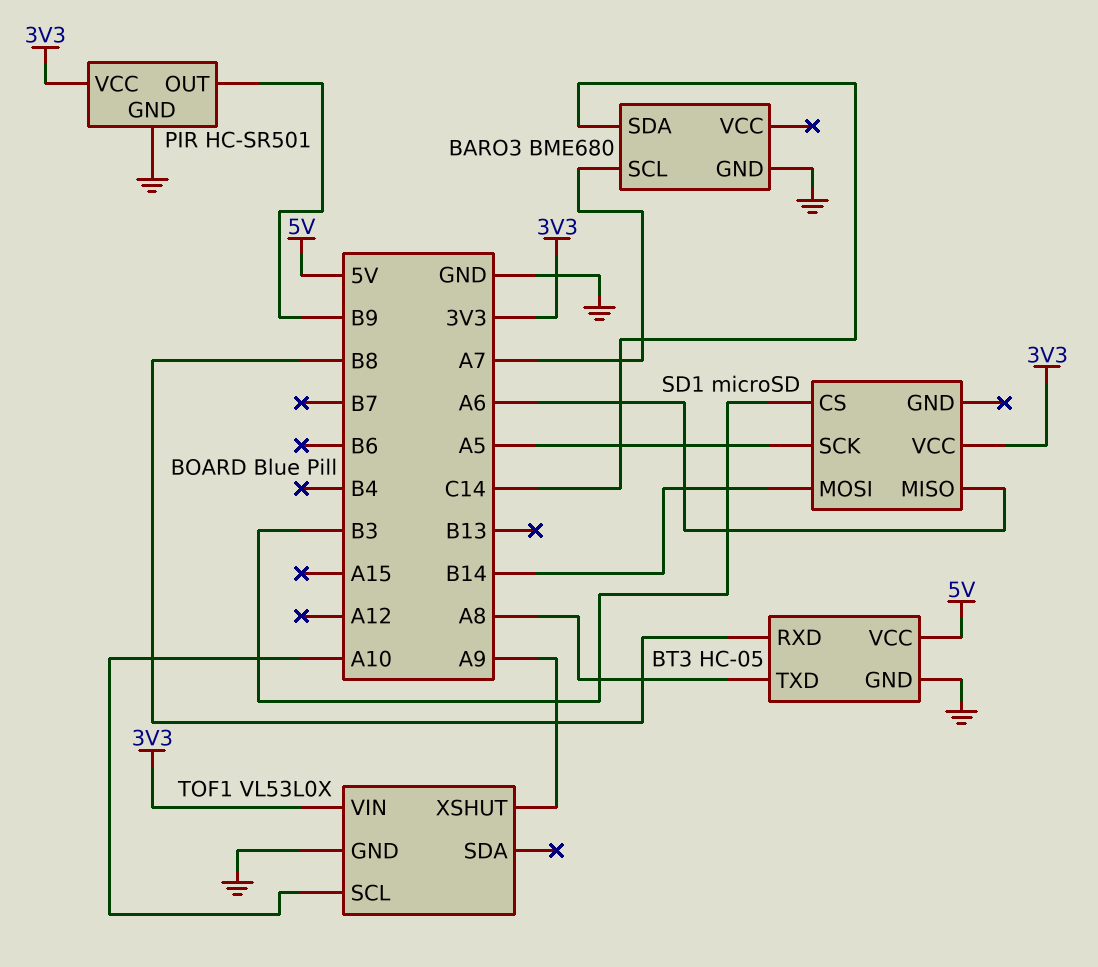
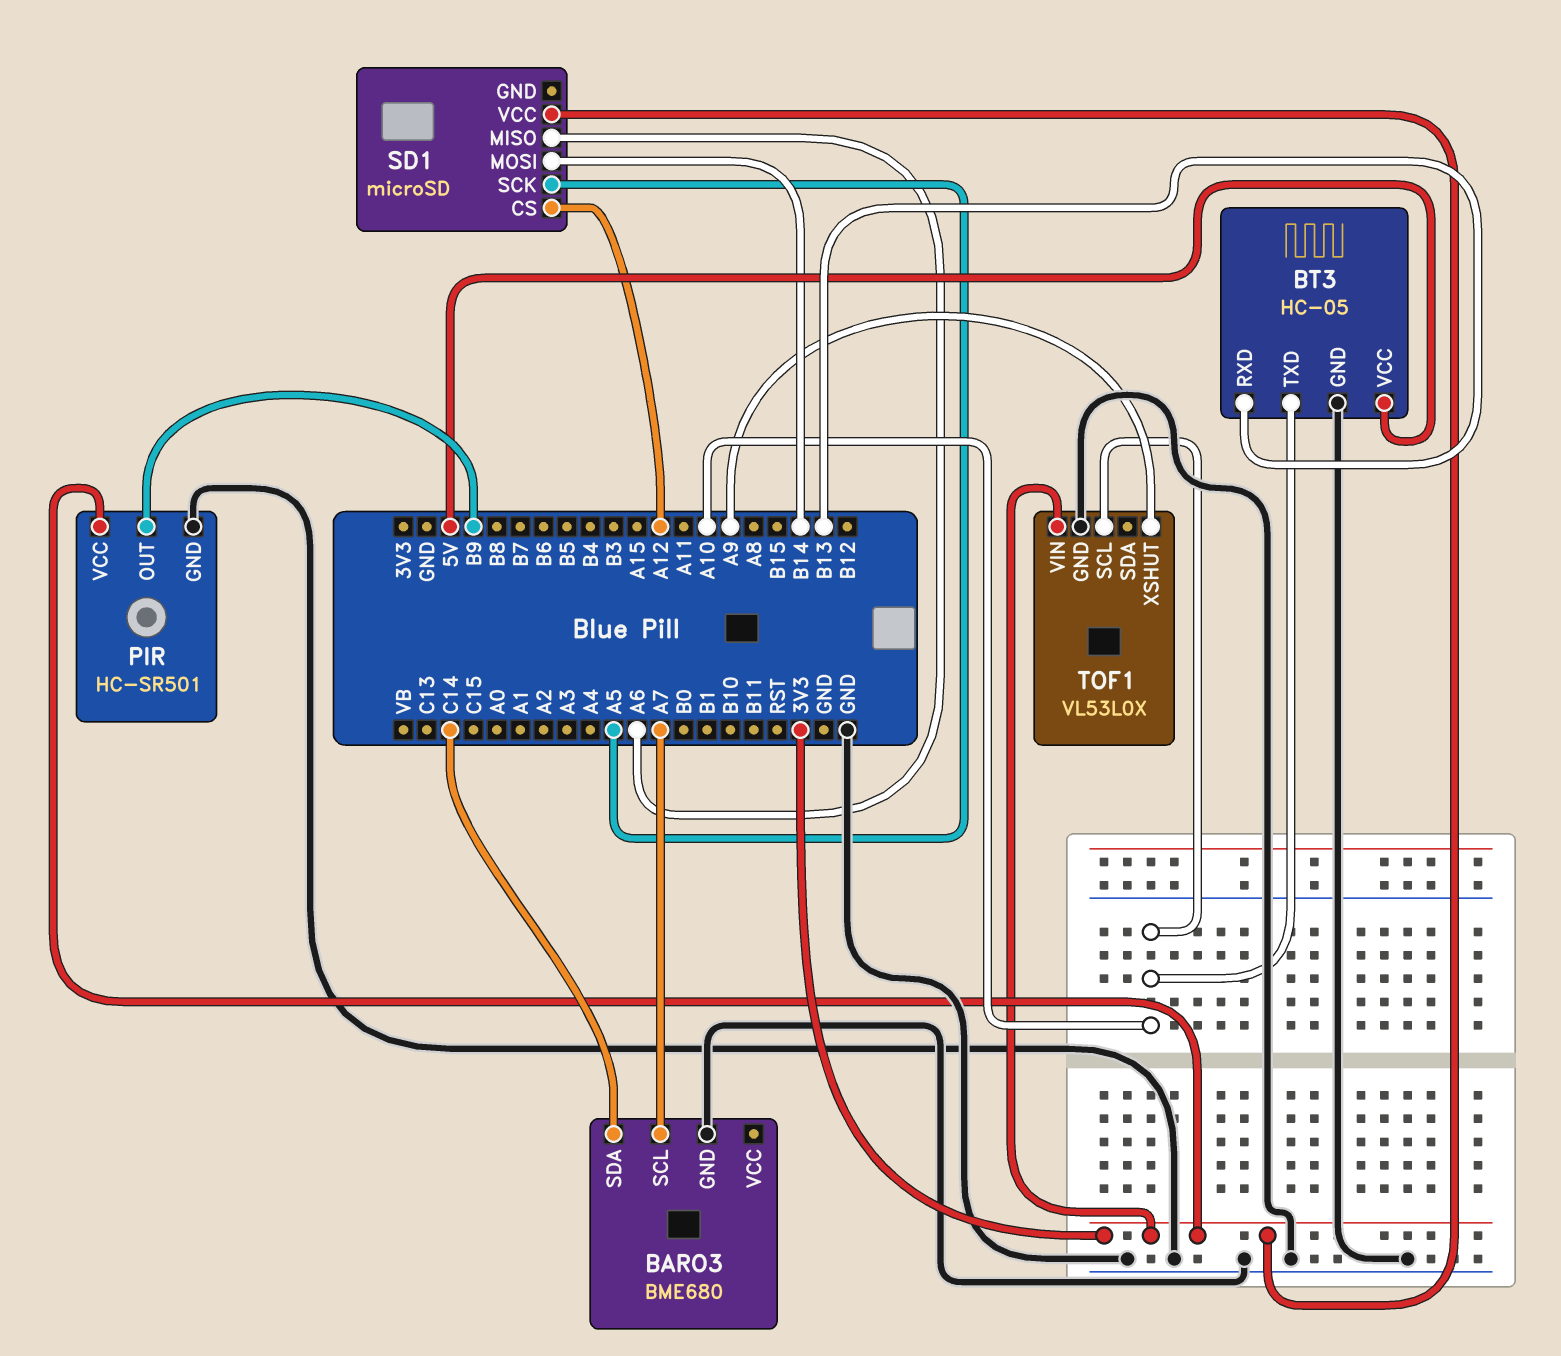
BT3 pin RXD: B8 -> B13
BT3 pin TXD: A8 -> A10
SD1 pin CS: B3 -> A12

